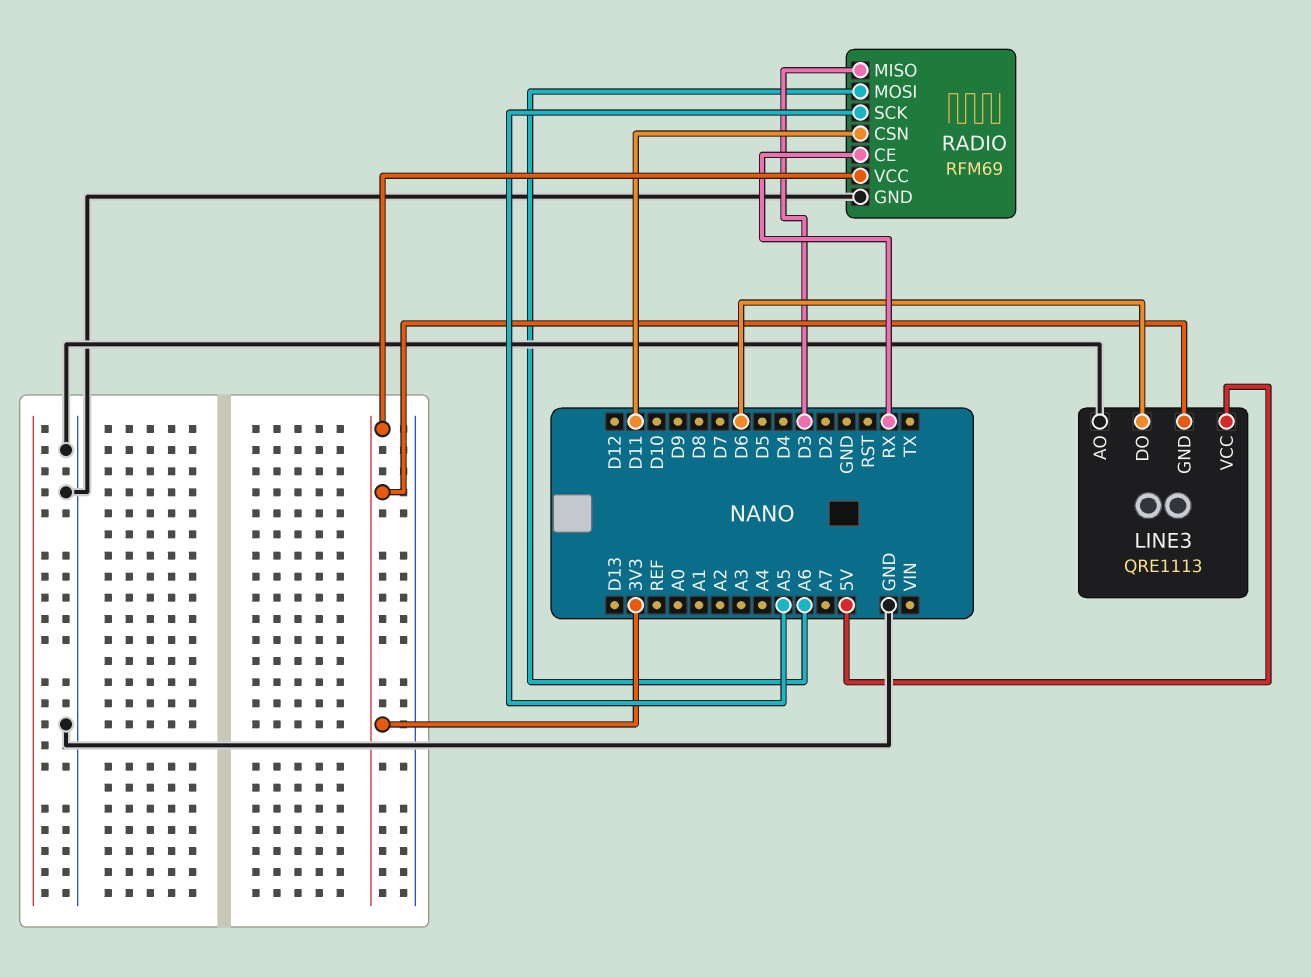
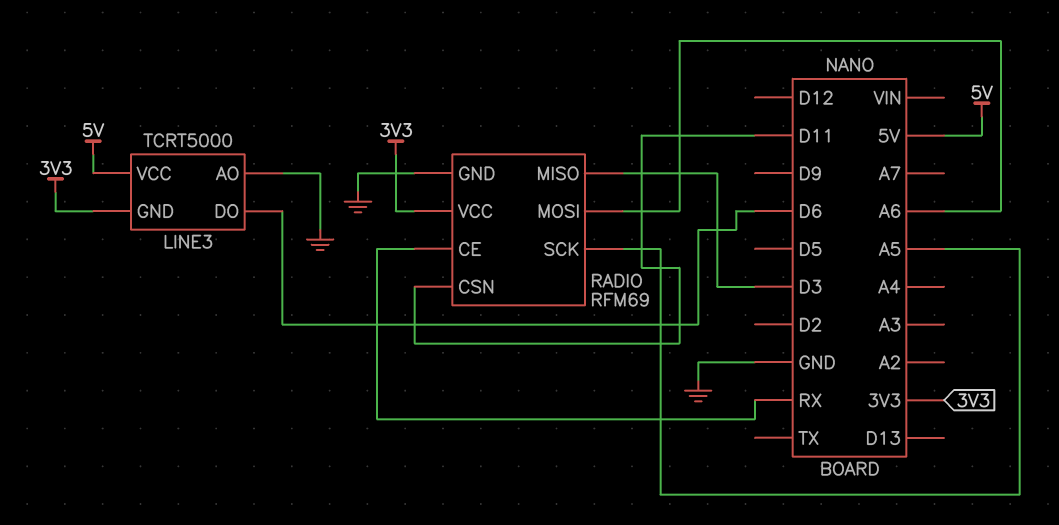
LINE3: QRE1113 -> TCRT5000

